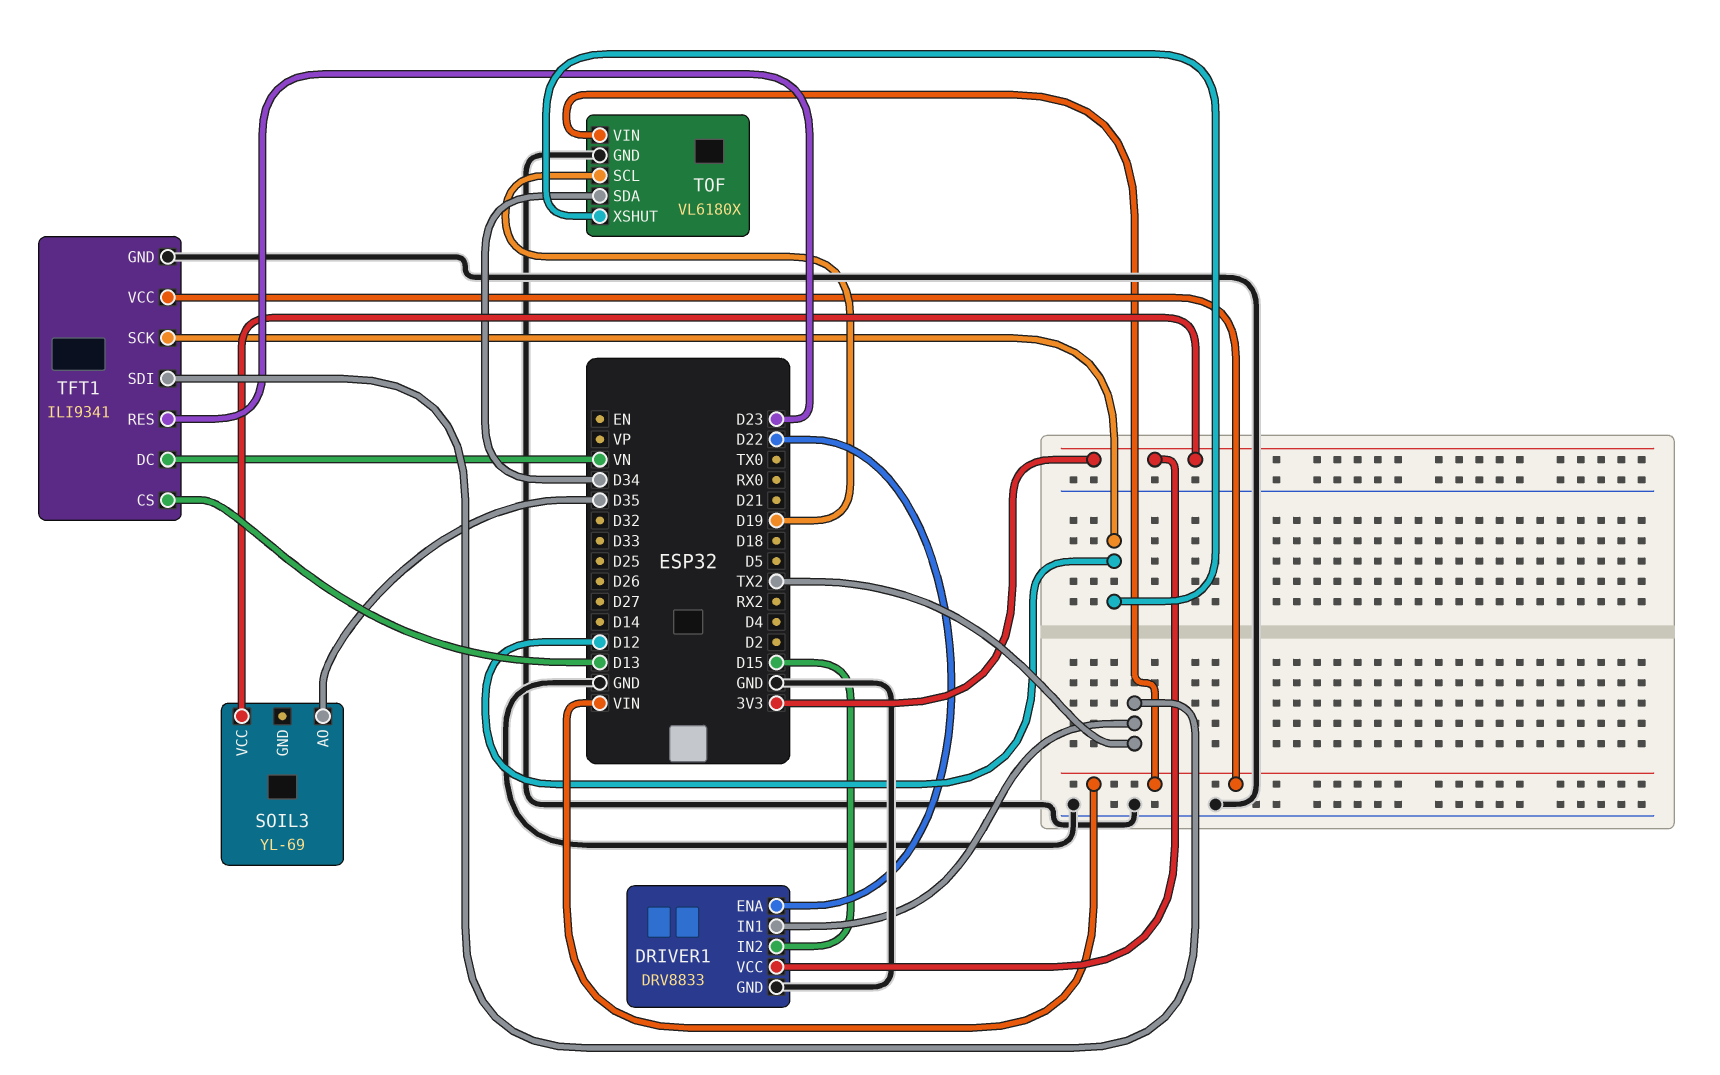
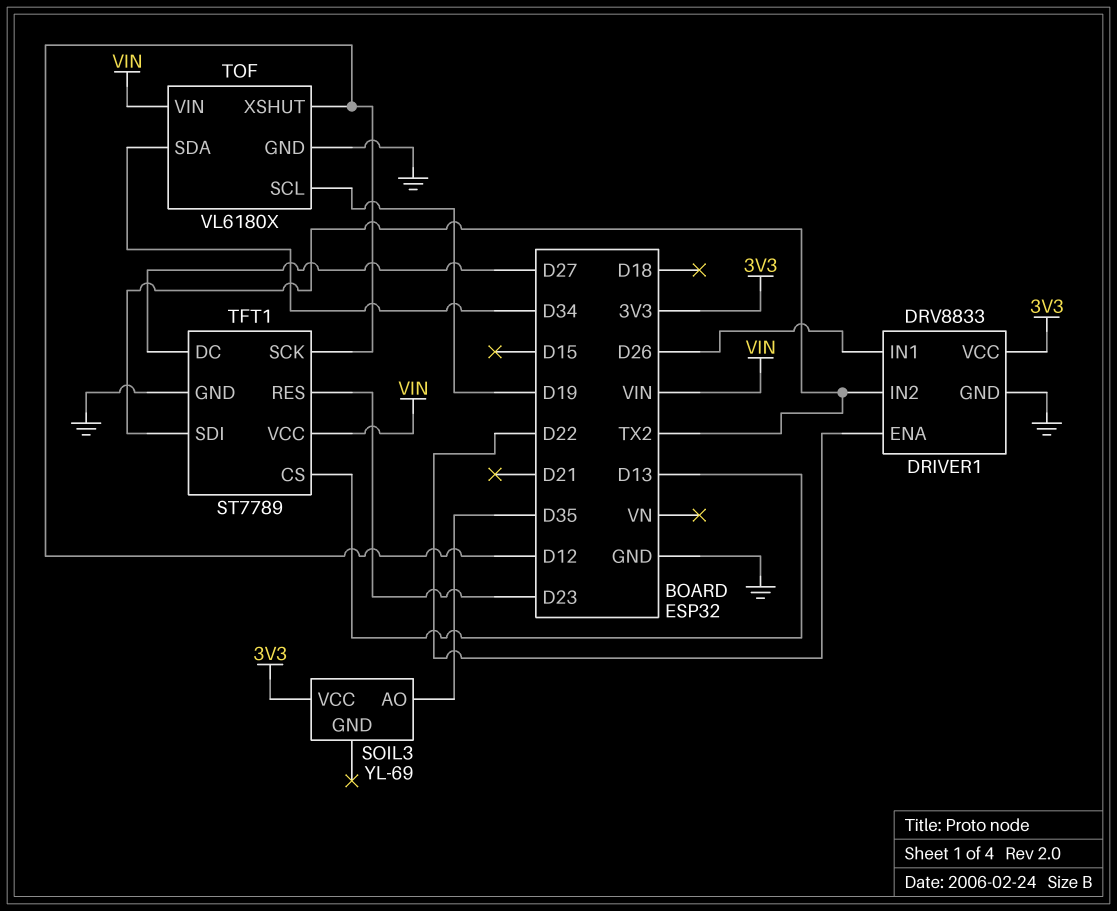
DRIVER1 pin IN1: TX2 -> D26
DRIVER1 pin IN2: D15 -> TX2
TFT1: ILI9341 -> ST7789
TFT1 pin DC: VN -> D27

